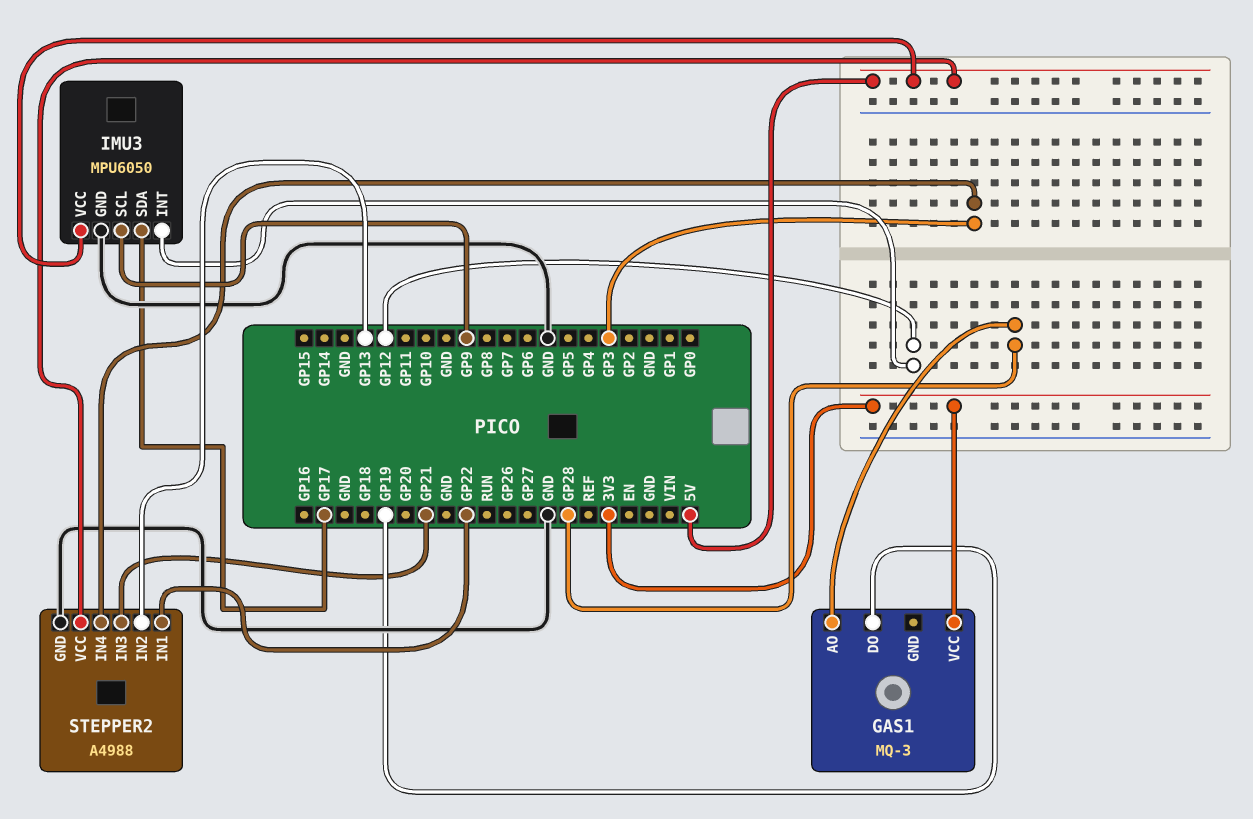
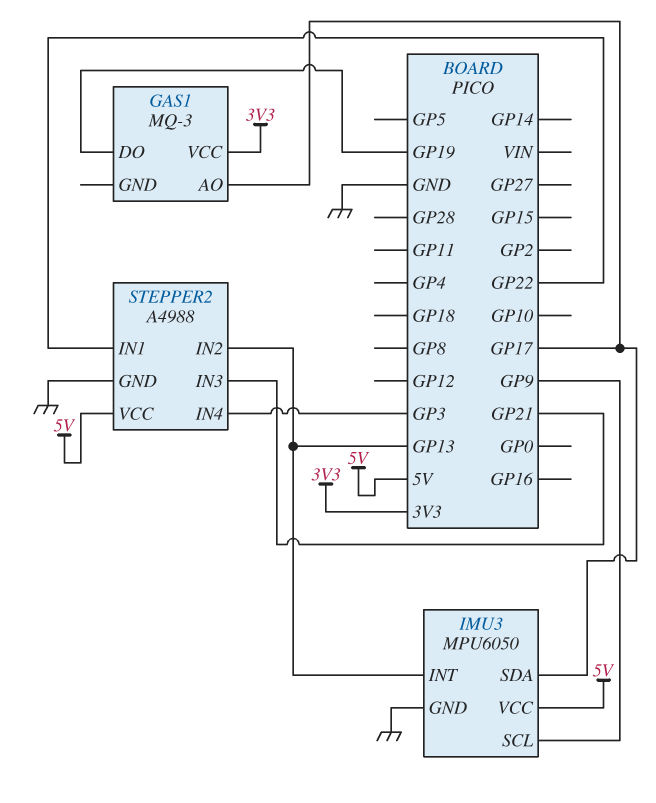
GAS1 pin AO: GP28 -> GP17
IMU3 pin INT: GP12 -> GP13

